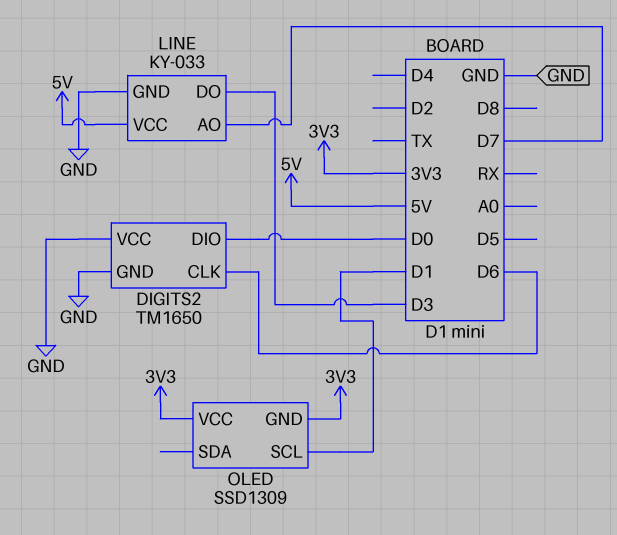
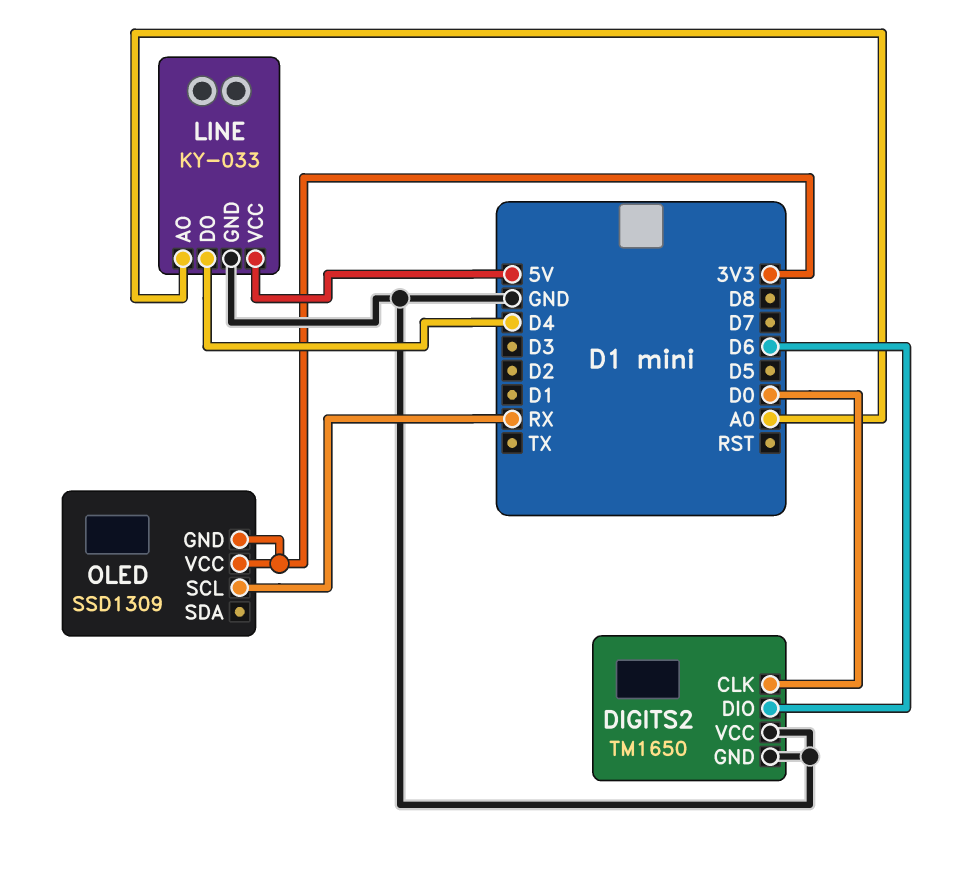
DIGITS2 pin CLK: D6 -> D0
DIGITS2 pin DIO: D0 -> D6
LINE pin AO: D7 -> A0
LINE pin DO: D3 -> D4
OLED pin SCL: D1 -> RX

